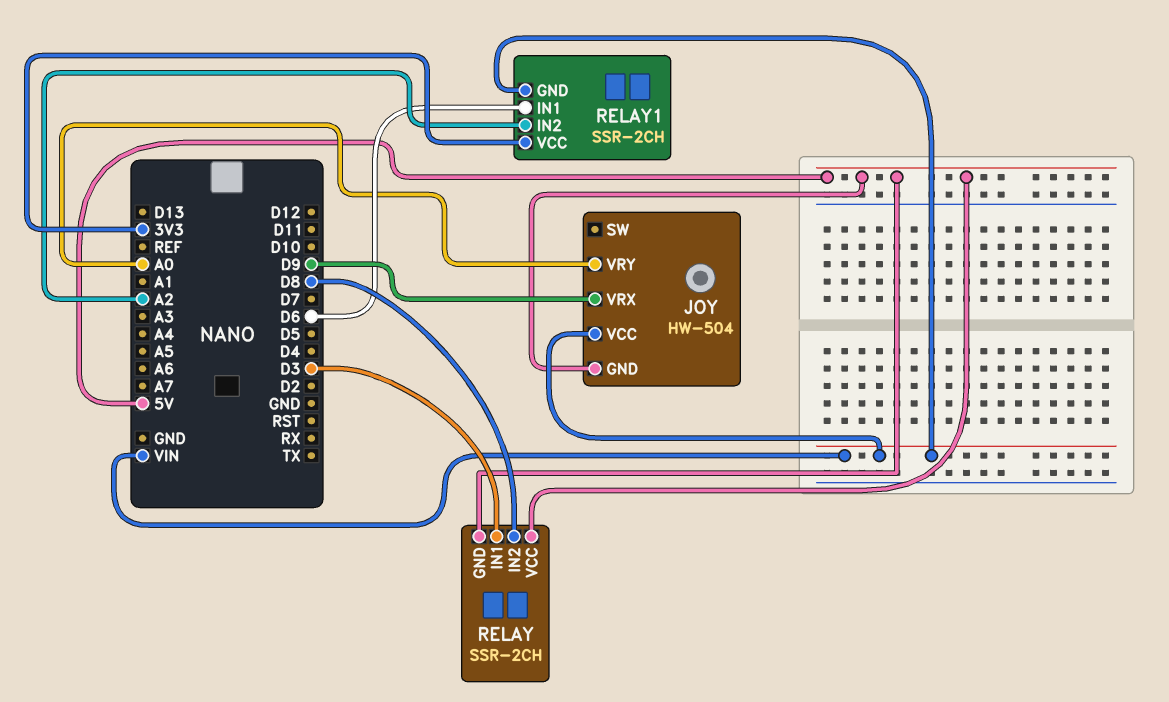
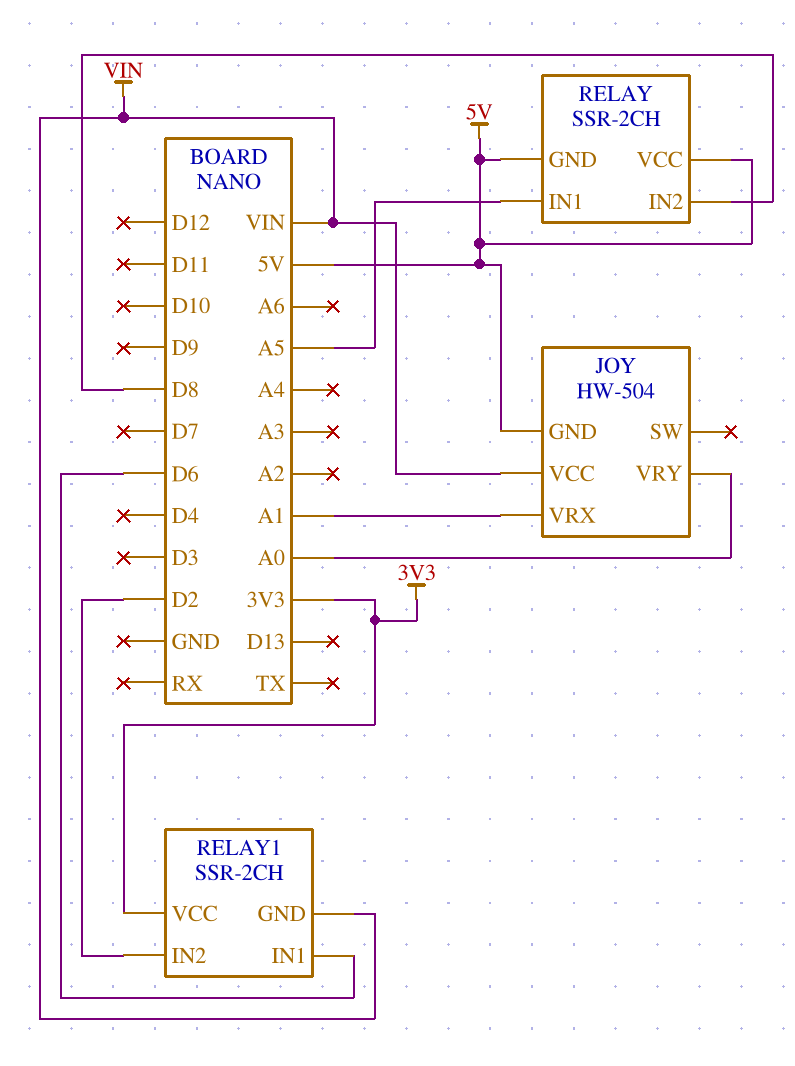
JOY pin VRX: D9 -> A1
RELAY pin IN1: D3 -> A5
RELAY1 pin IN2: A2 -> D2

